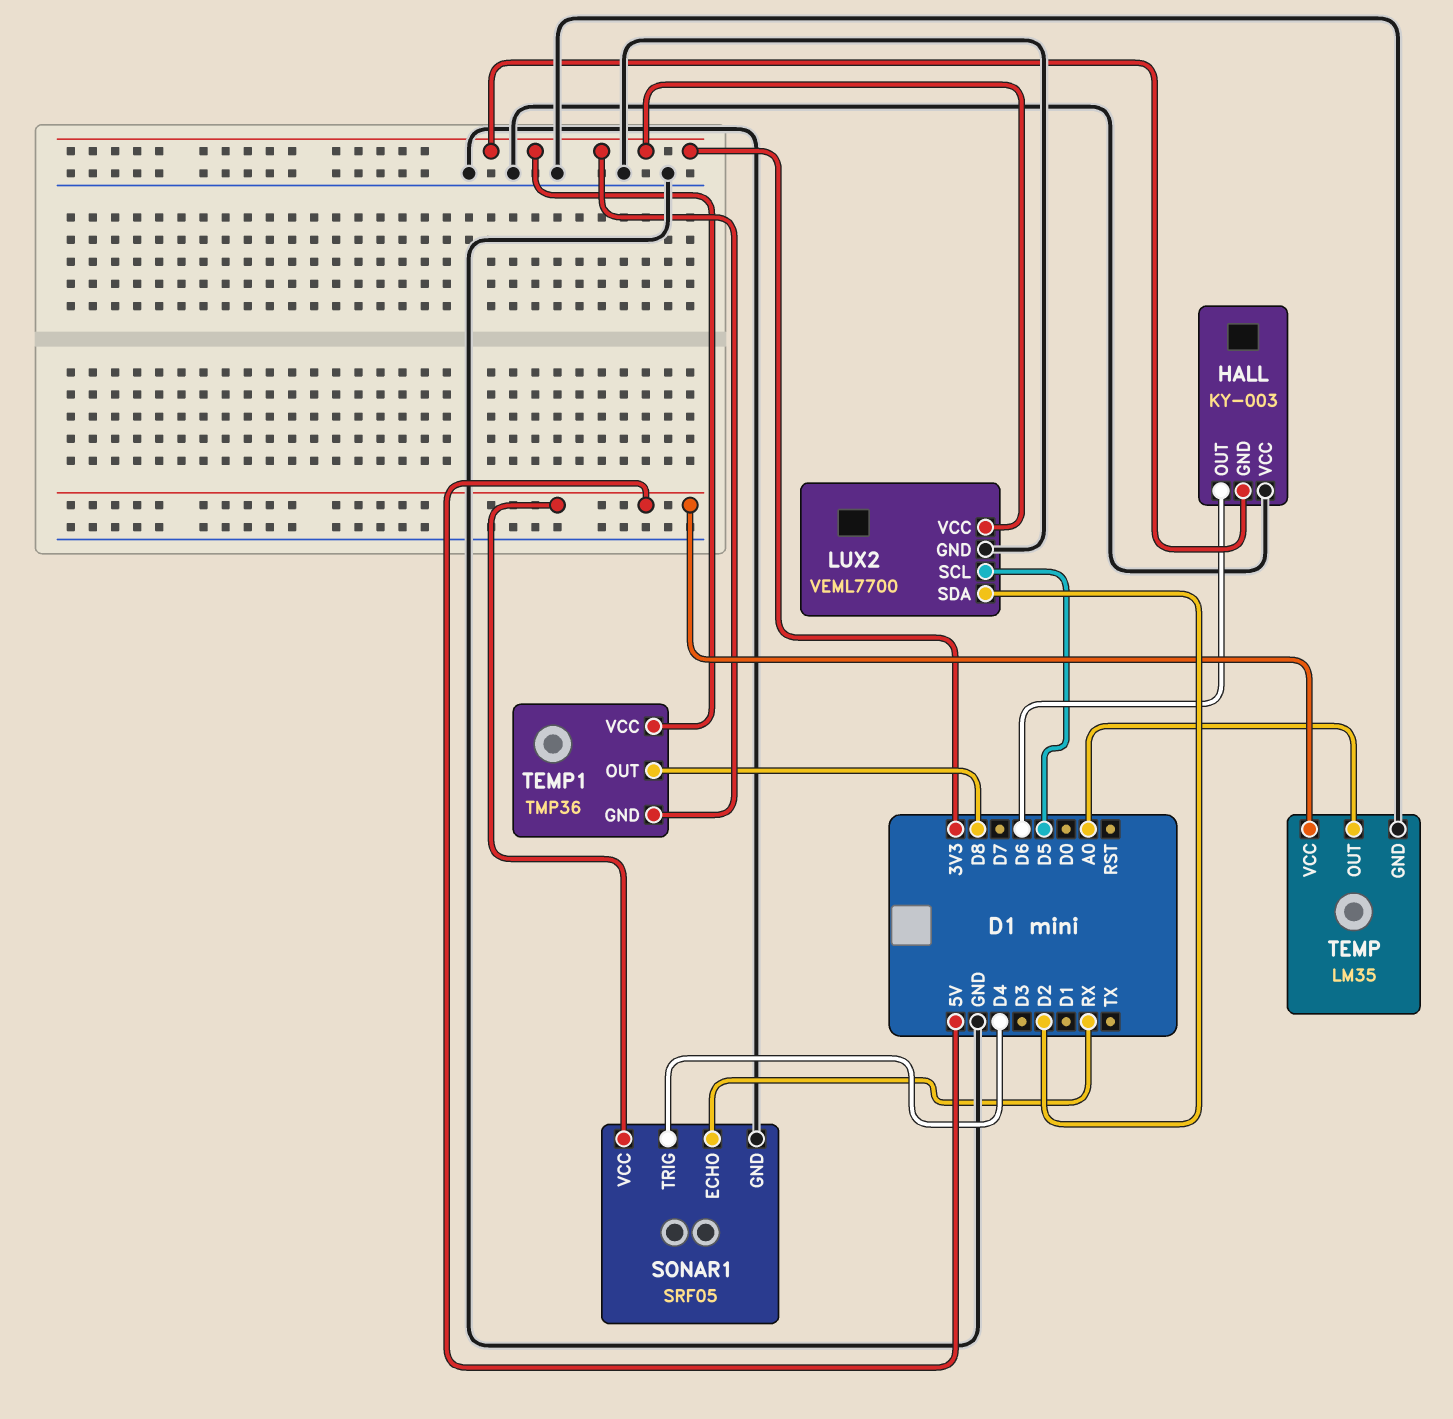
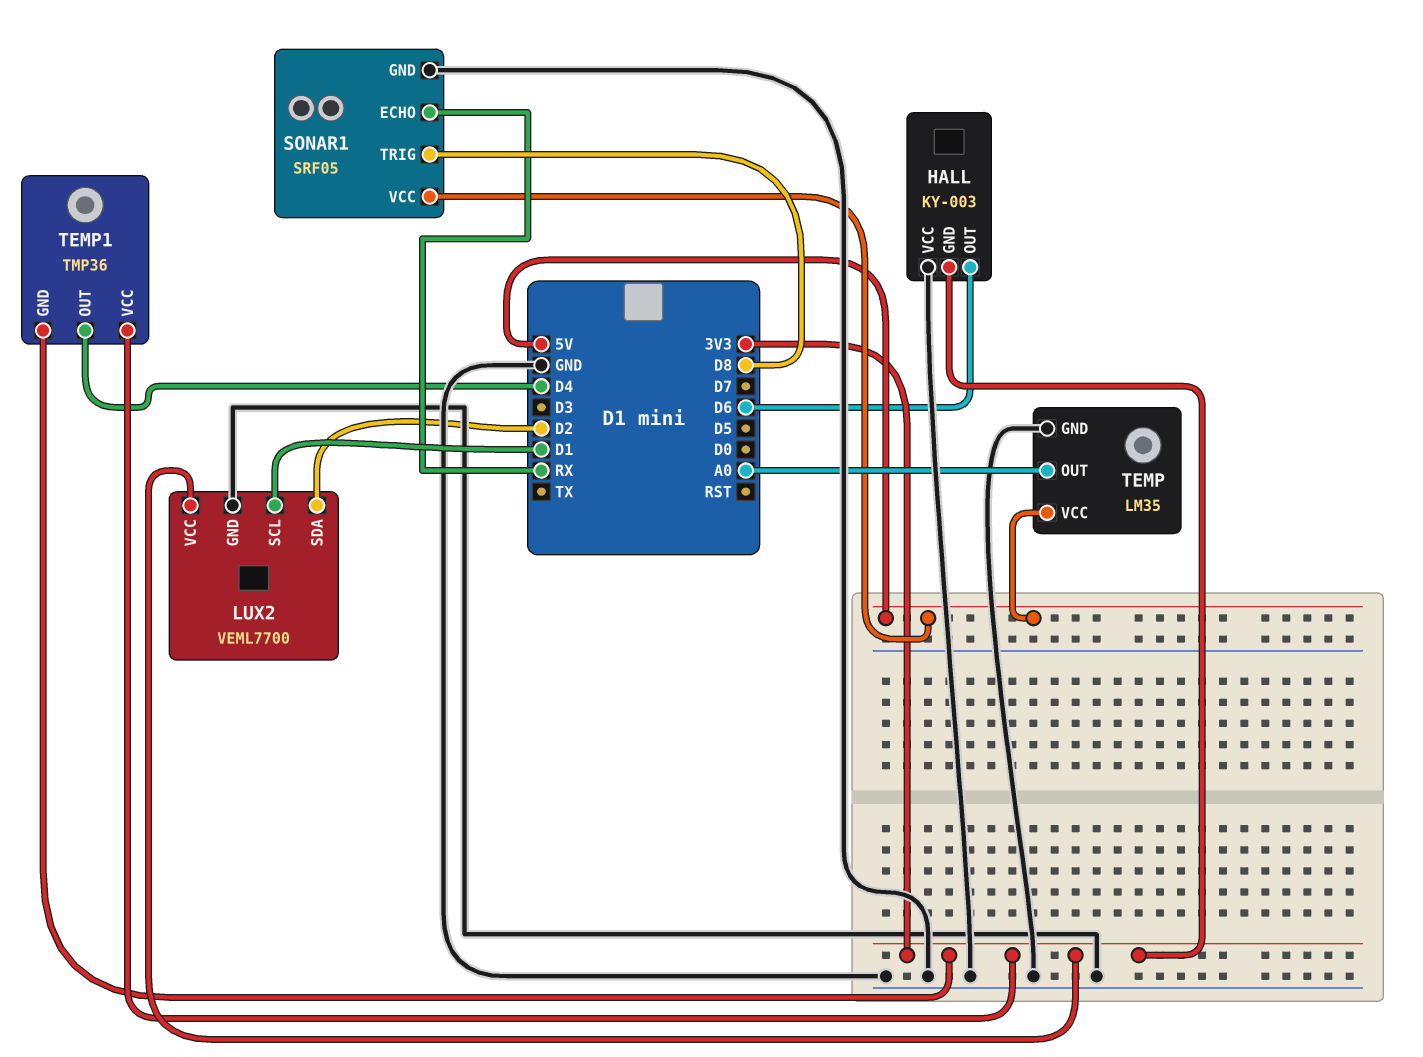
LUX2 pin SCL: D5 -> D1
SONAR1 pin TRIG: D4 -> D8
TEMP1 pin OUT: D8 -> D4

